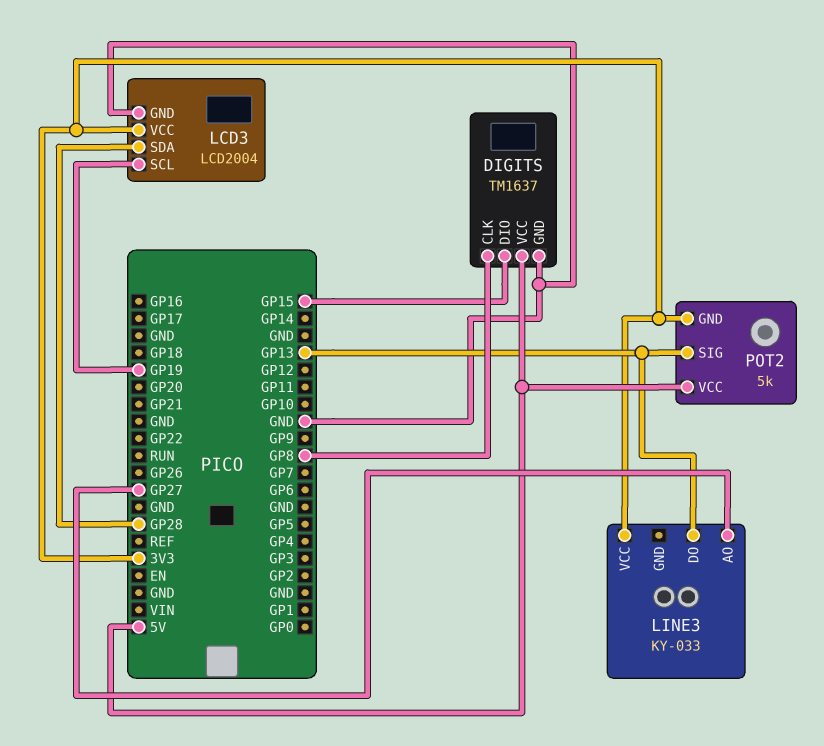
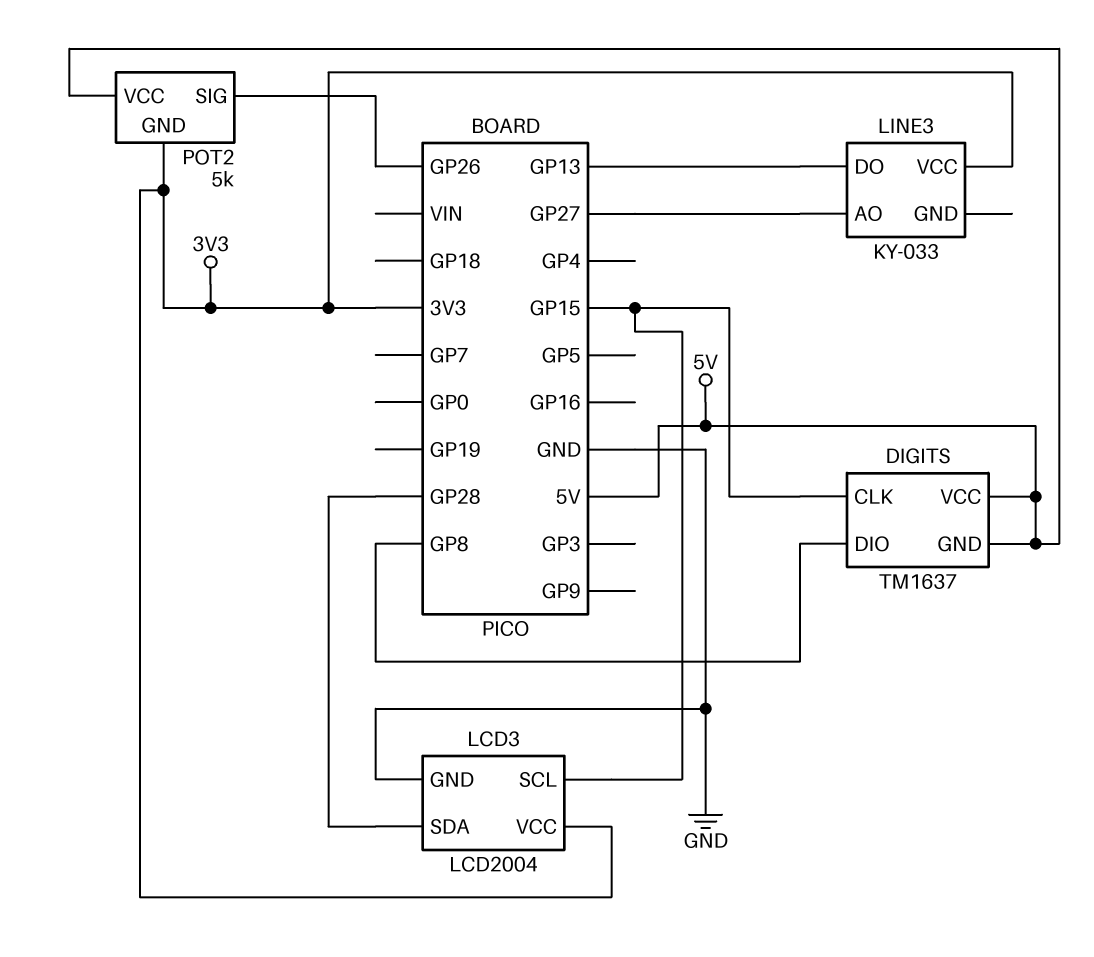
DIGITS pin CLK: GP8 -> GP15
DIGITS pin DIO: GP15 -> GP8
DIGITS pin GND: GND -> 5V
LCD3 pin SCL: GP19 -> GP15
POT2 pin SIG: GP13 -> GP26

